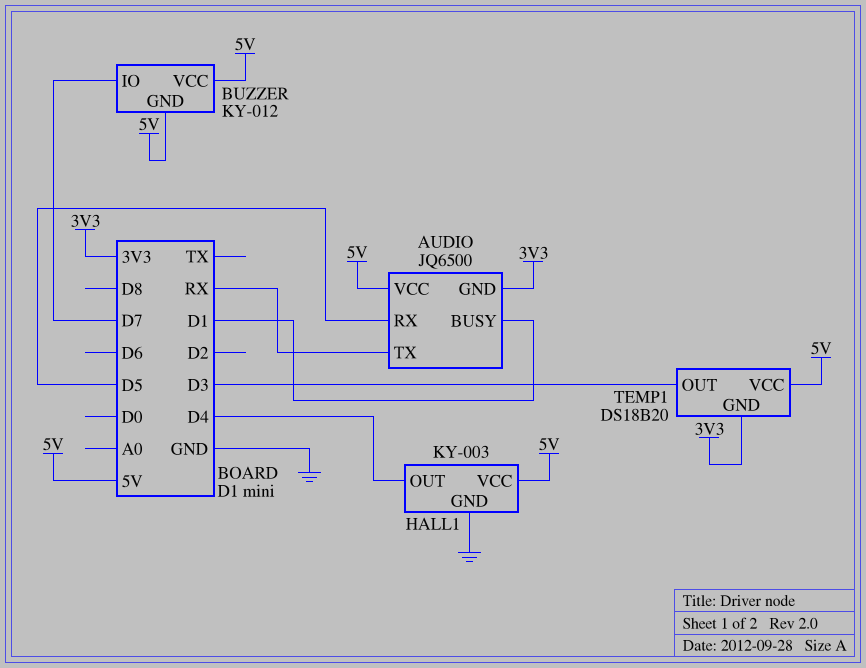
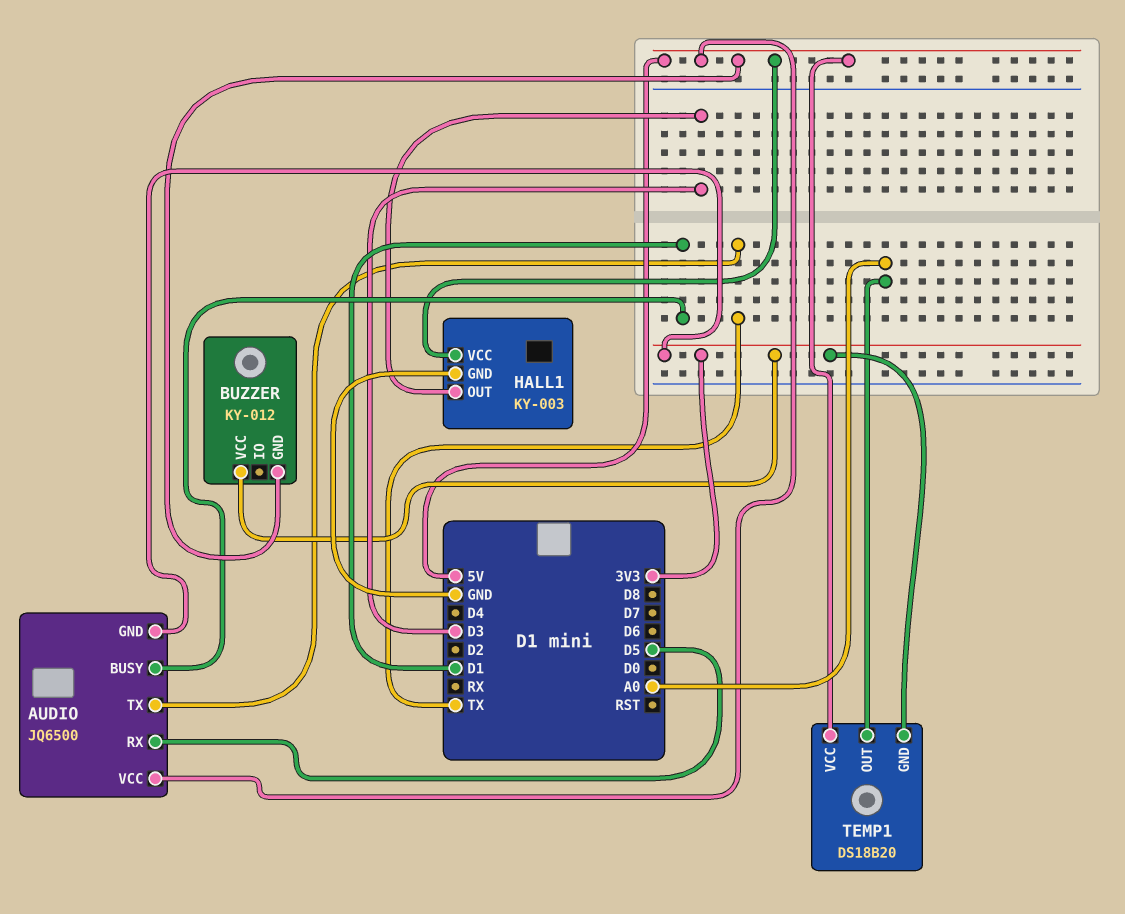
AUDIO pin TX: RX -> TX
BUZZER pin IO: D7 -> none
BUZZER pin VCC: 5V -> 3V3
HALL1 pin OUT: D4 -> D3
TEMP1 pin OUT: D3 -> A0

